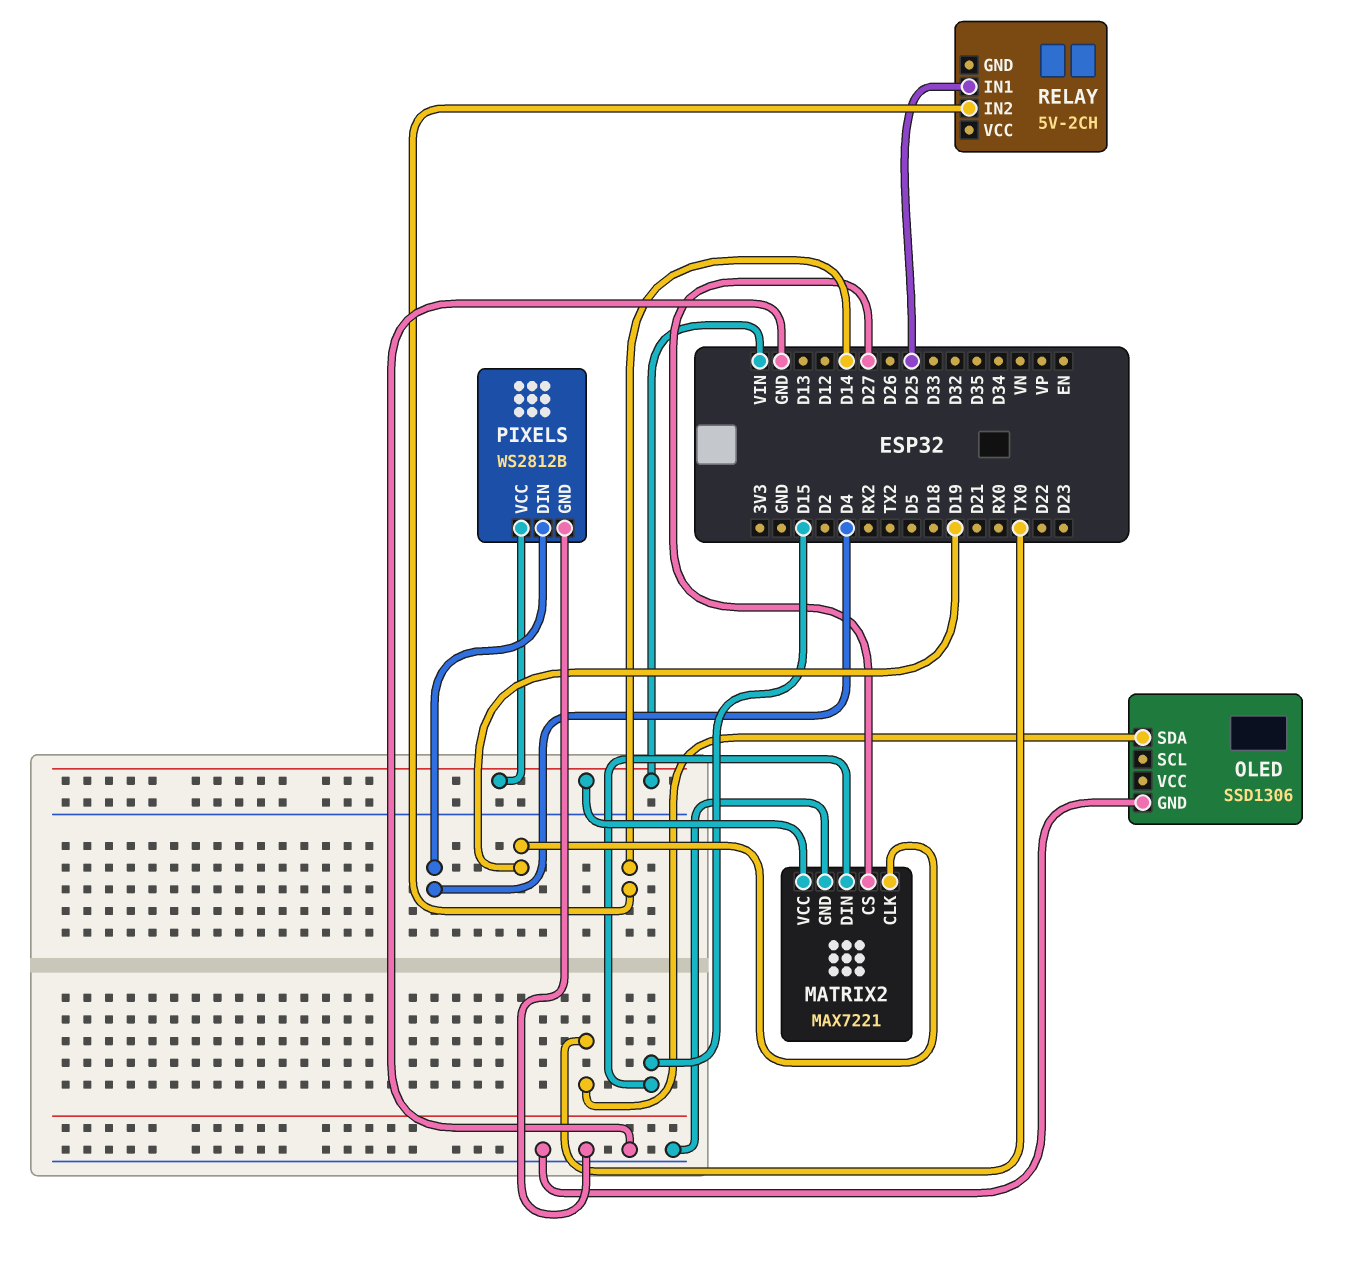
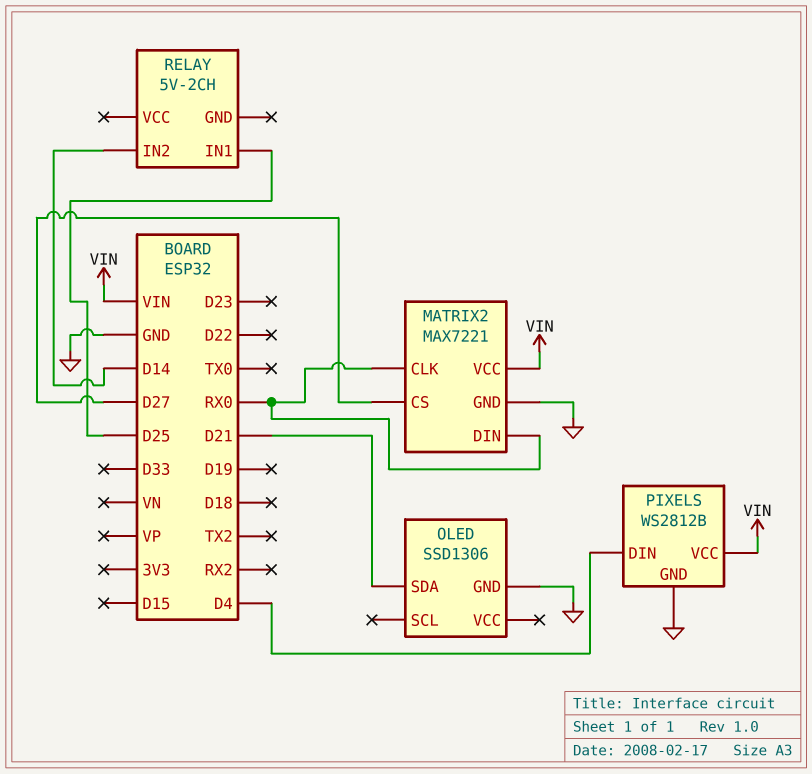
MATRIX2 pin CLK: D19 -> RX0
MATRIX2 pin DIN: D15 -> RX0
OLED pin SDA: TX0 -> D21

